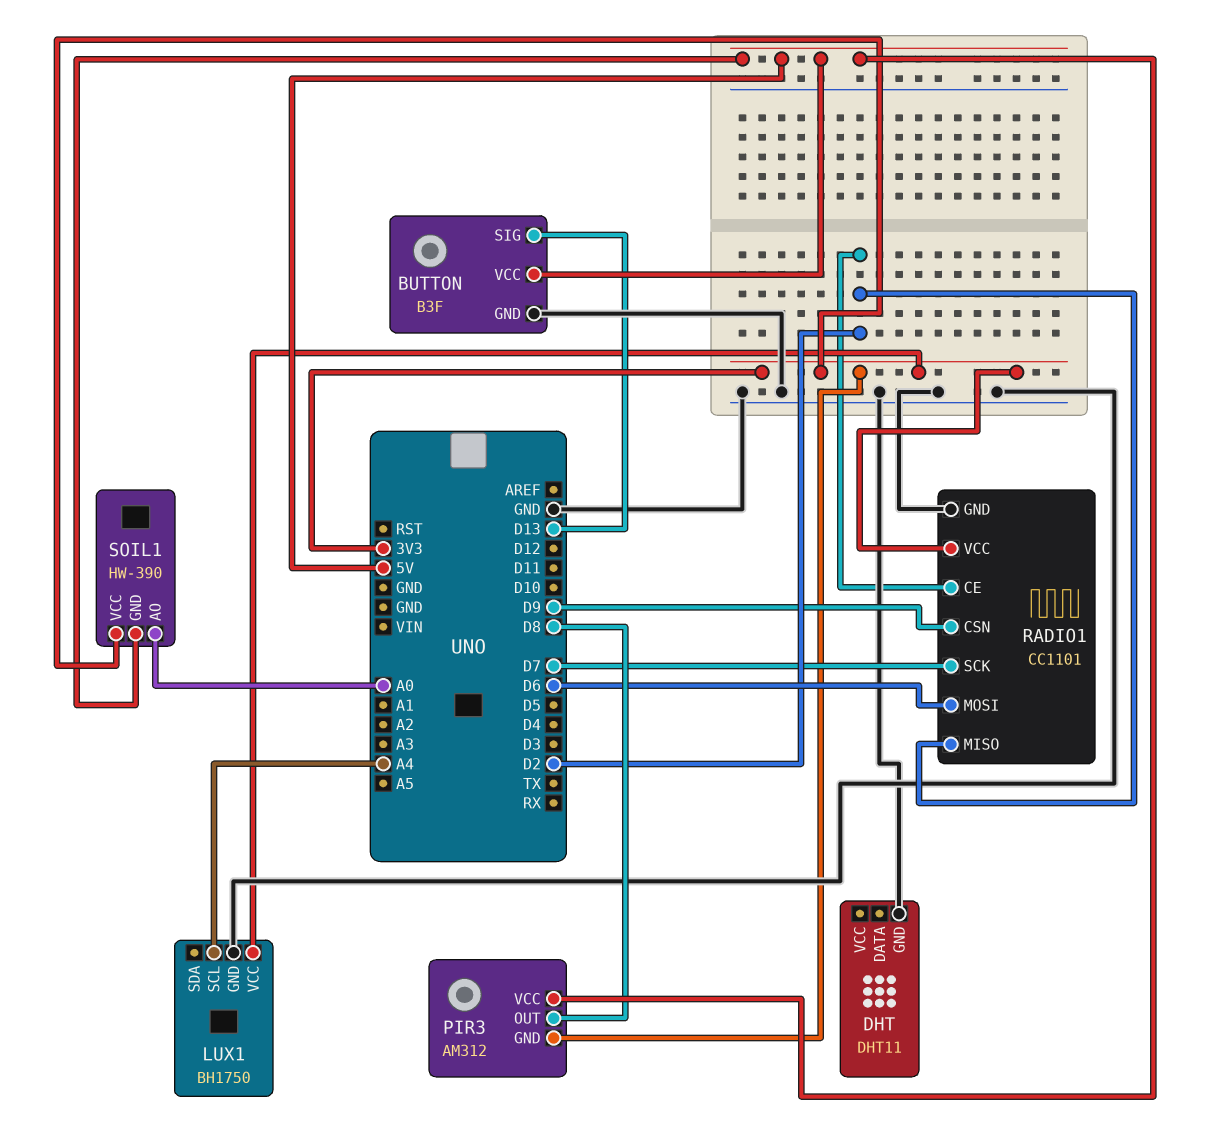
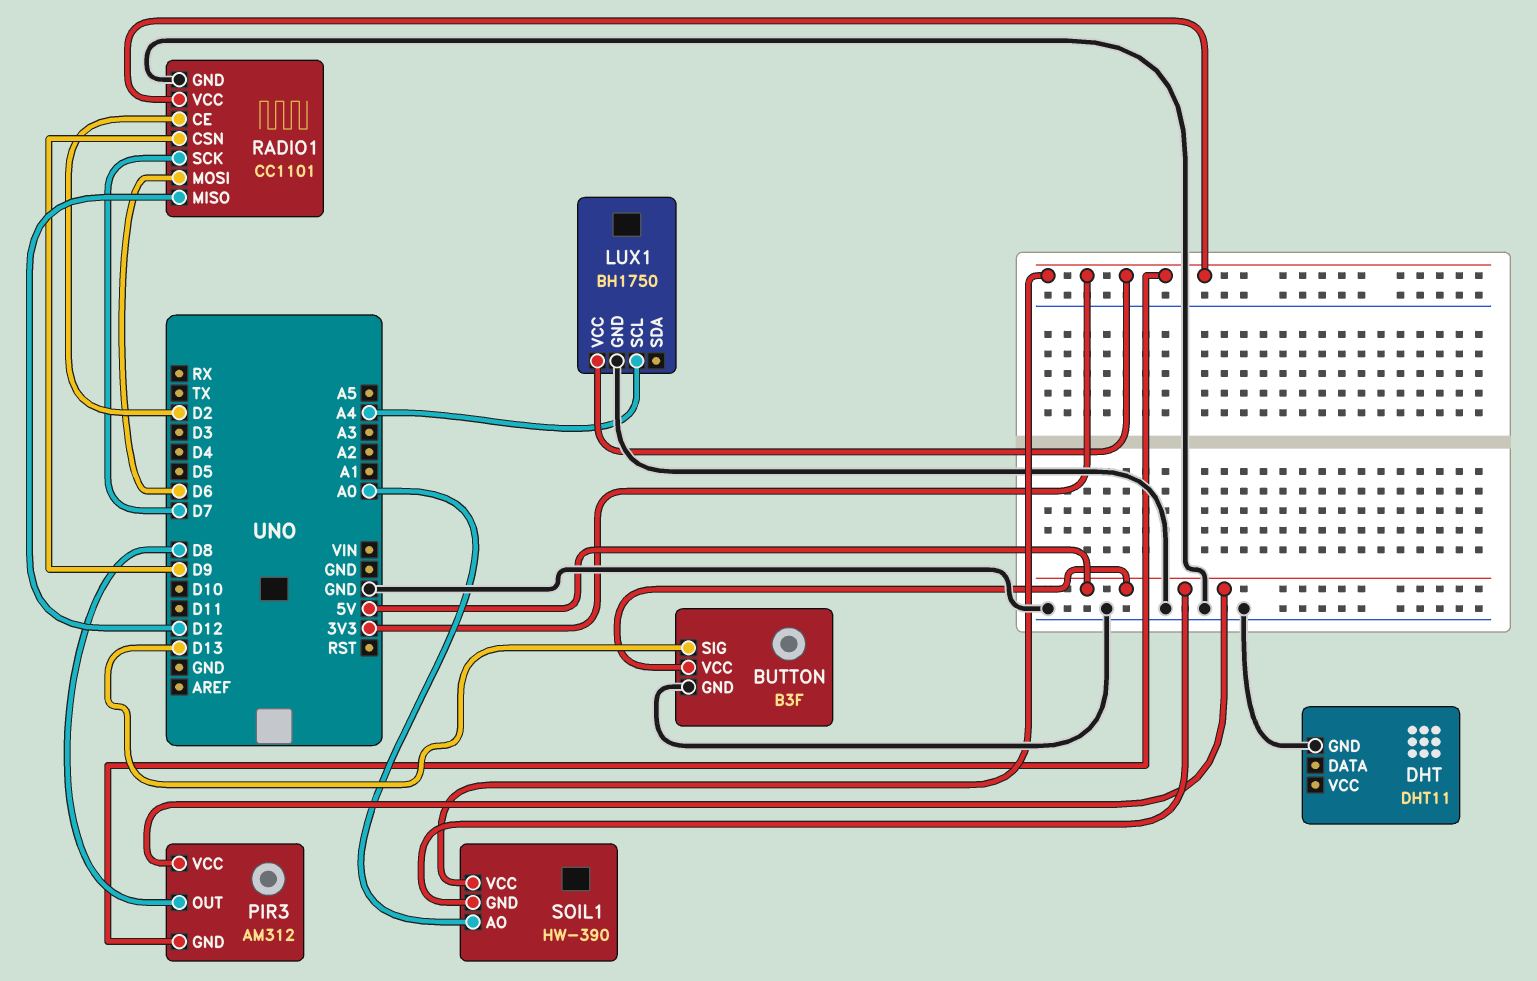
RADIO1 pin MISO: D2 -> D12

